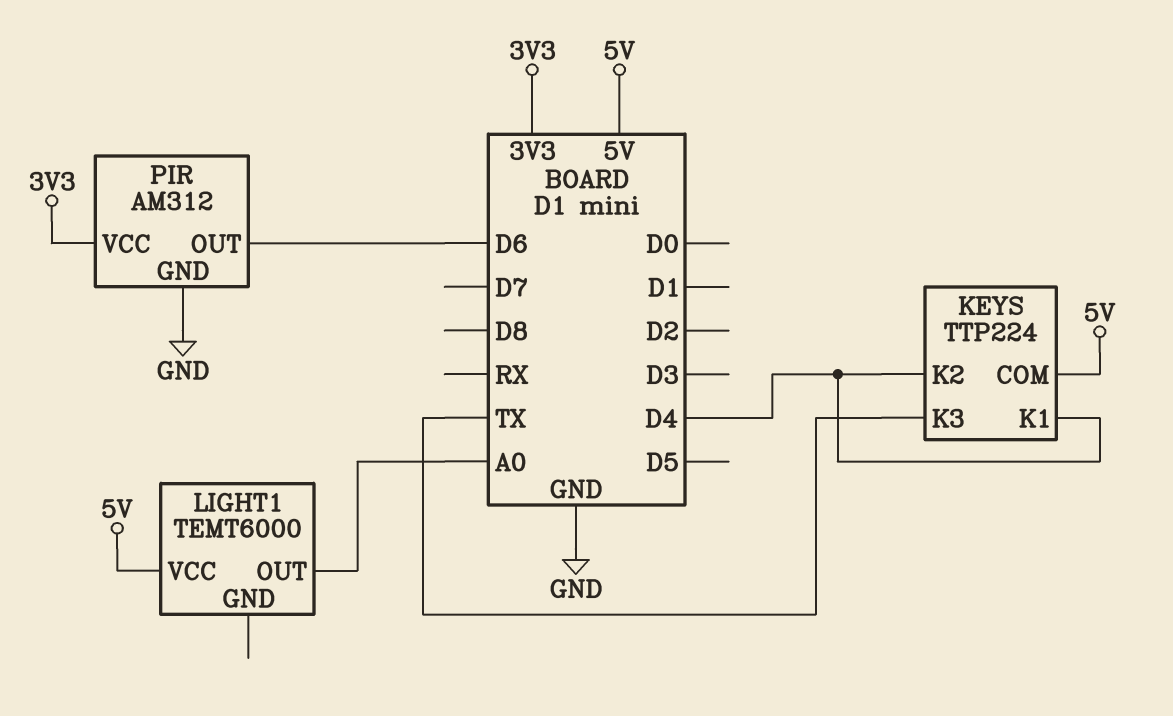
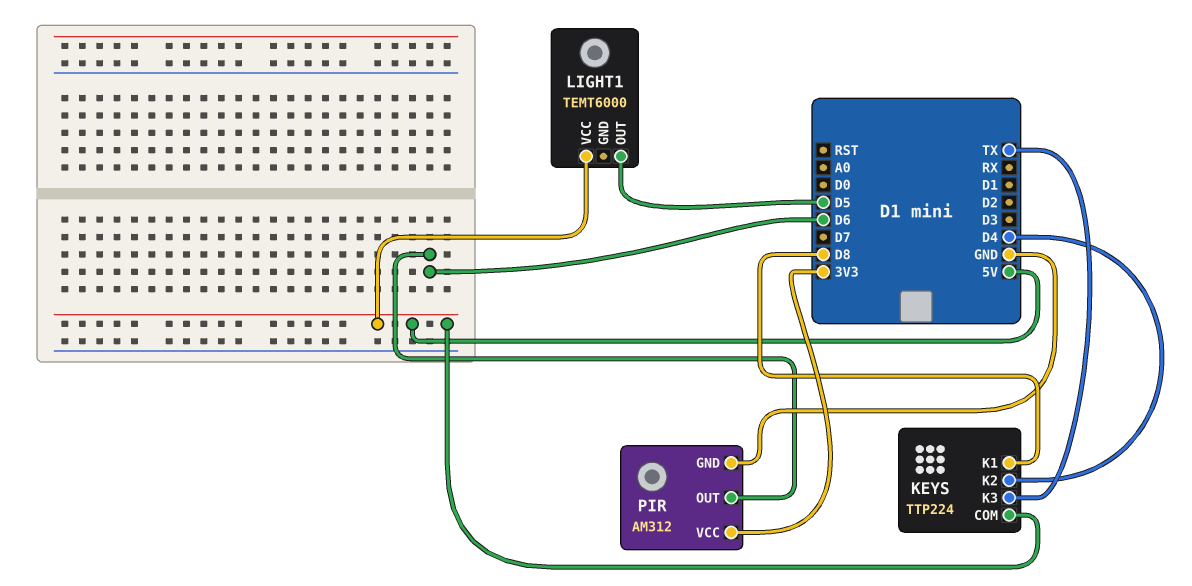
KEYS pin K1: D4 -> D8
LIGHT1 pin OUT: A0 -> D5

